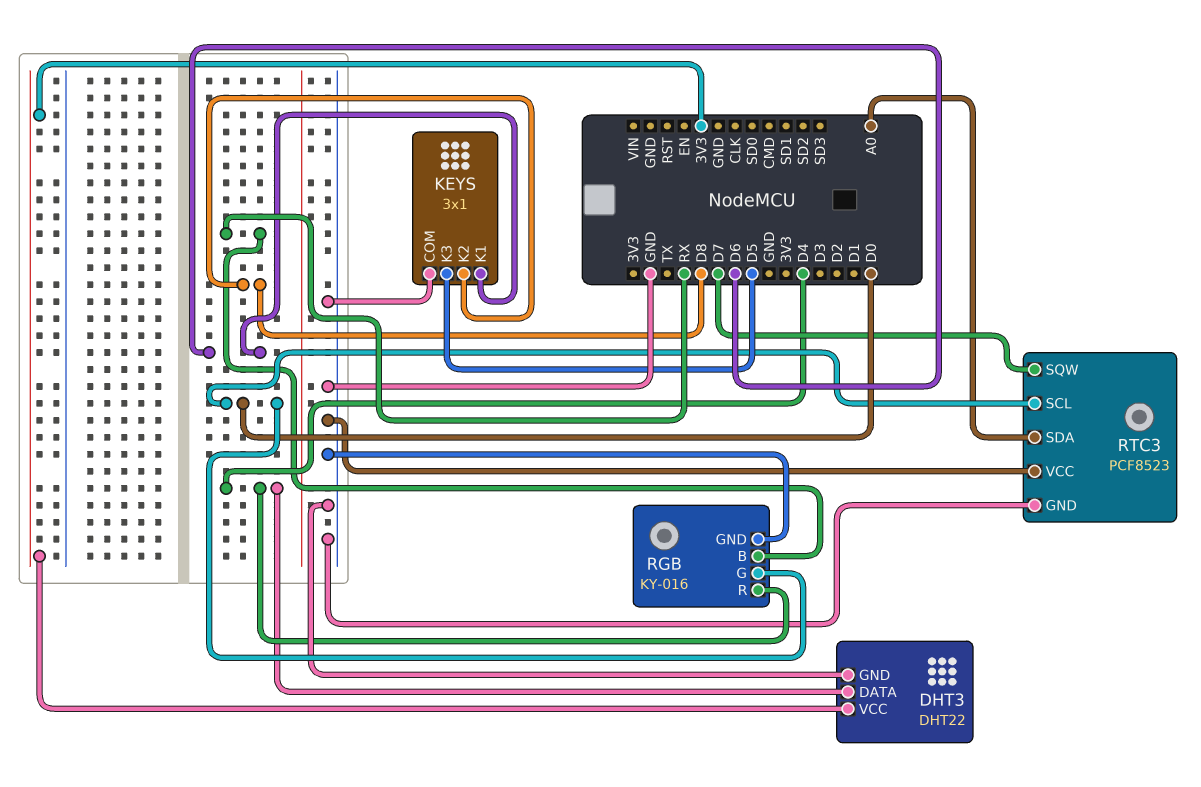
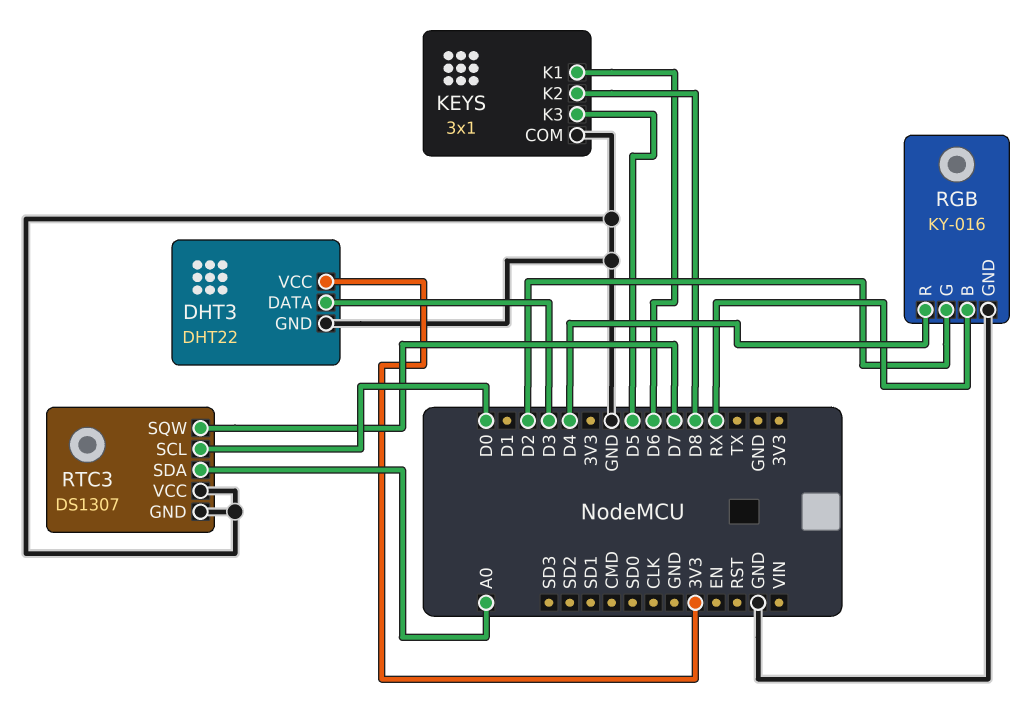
DHT3 pin DATA: D4 -> D3
RGB pin G: D0 -> D2
RTC3: PCF8523 -> DS1307

